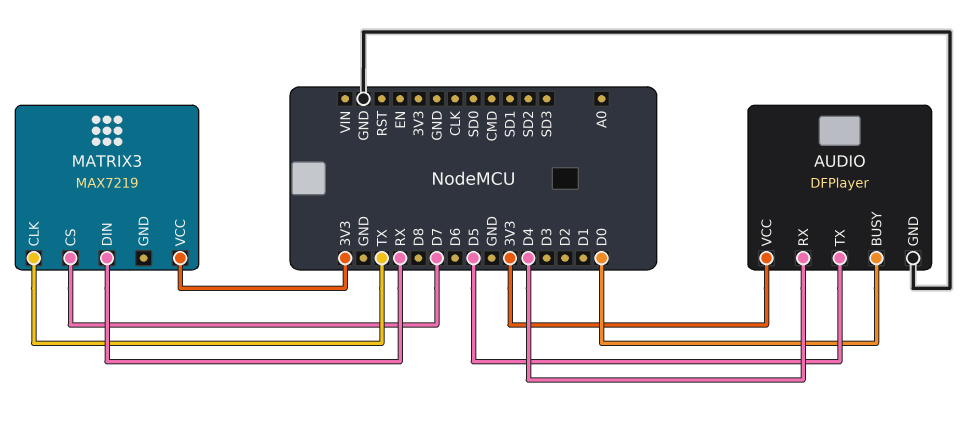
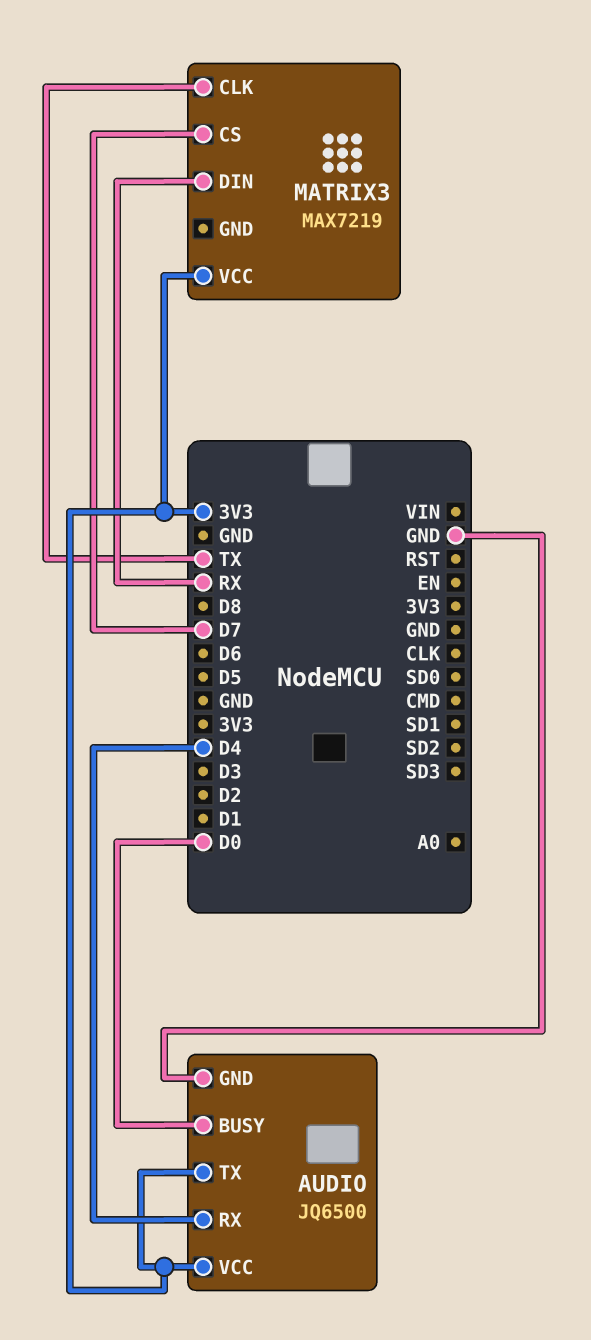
AUDIO: DFPlayer -> JQ6500
AUDIO pin TX: D5 -> 3V3

